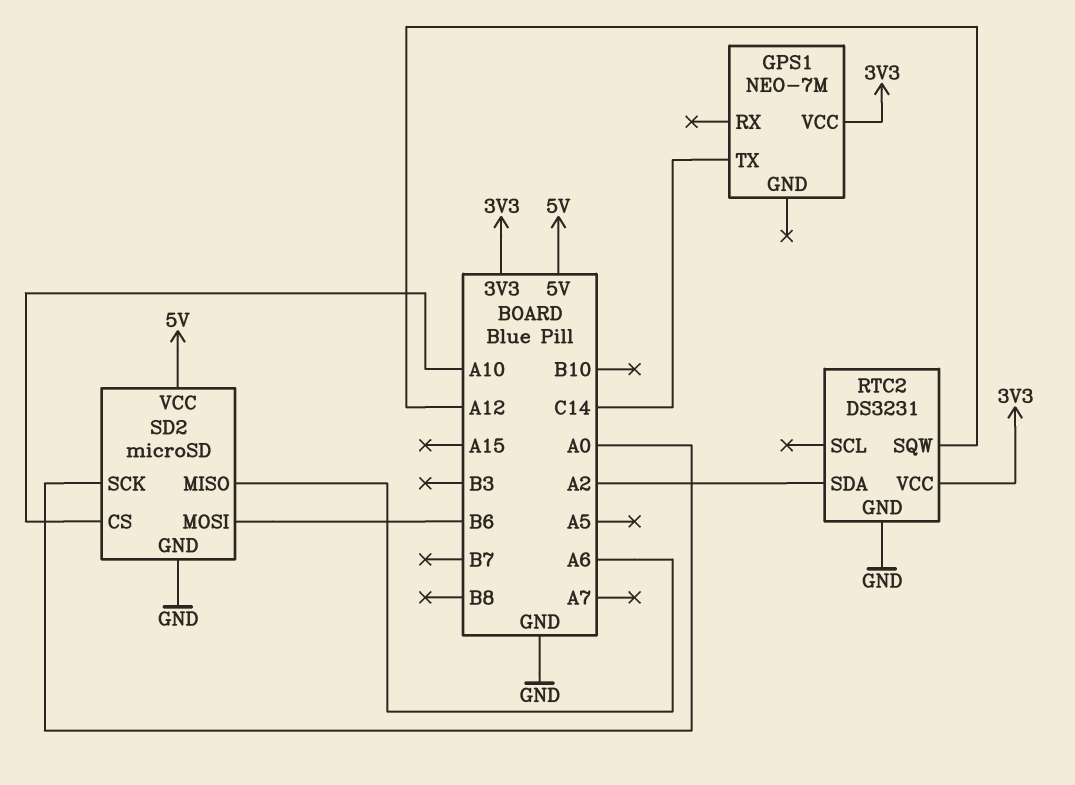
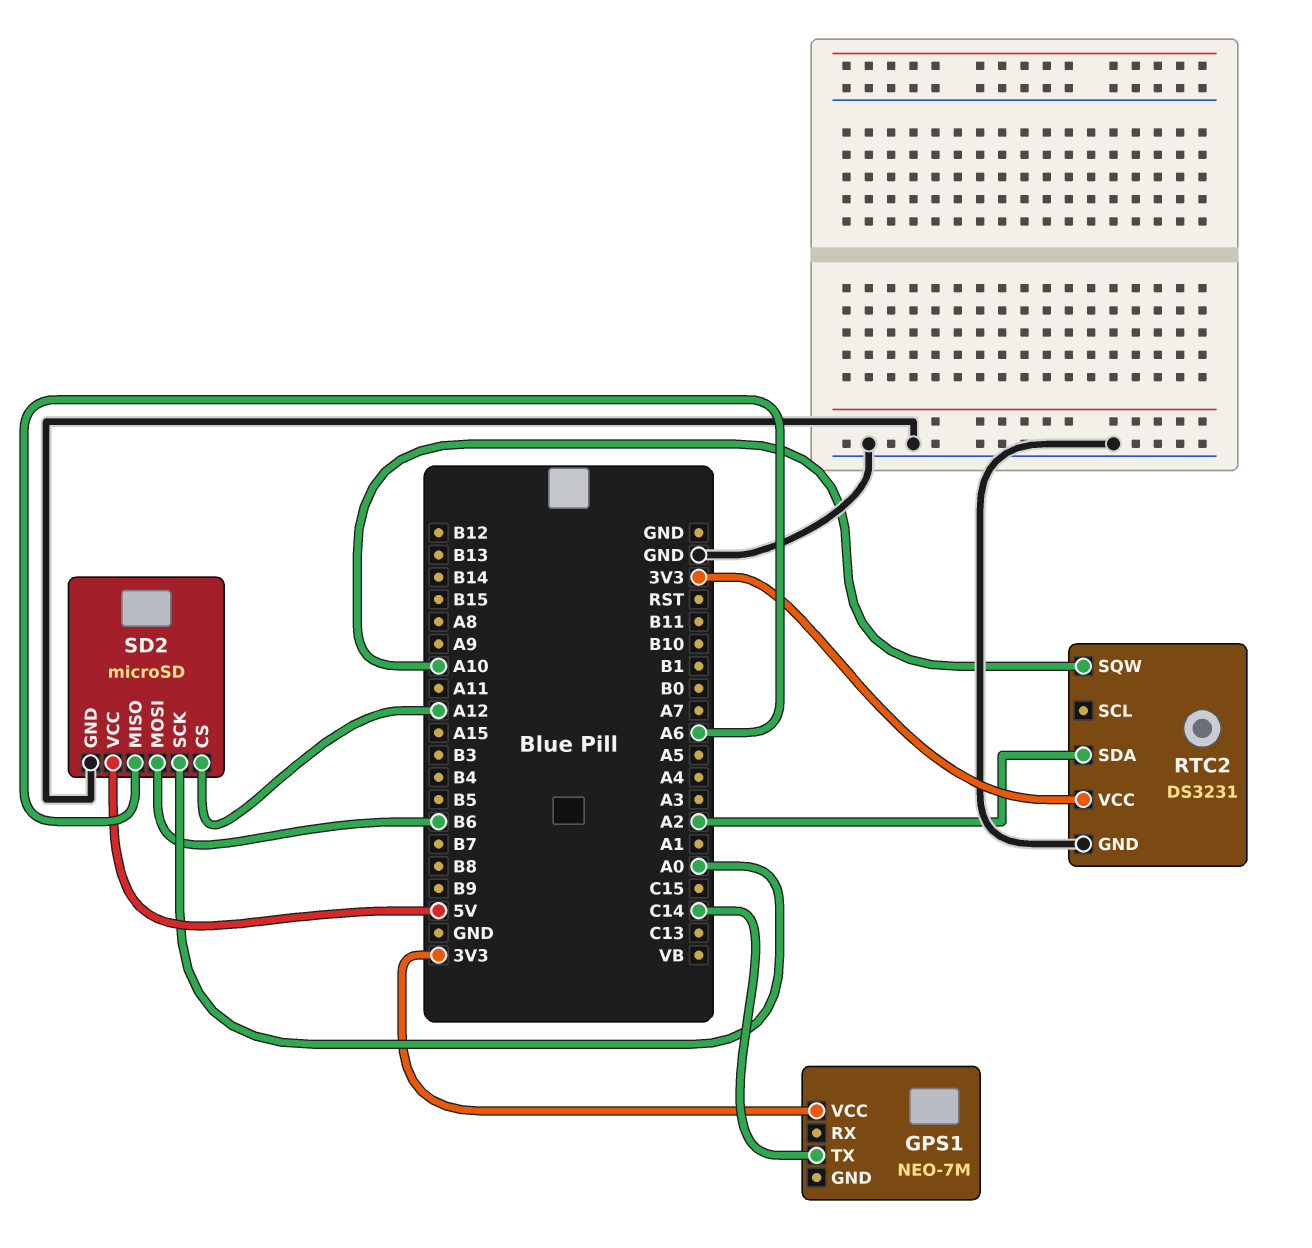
RTC2 pin SQW: A12 -> A10
SD2 pin CS: A10 -> A12

